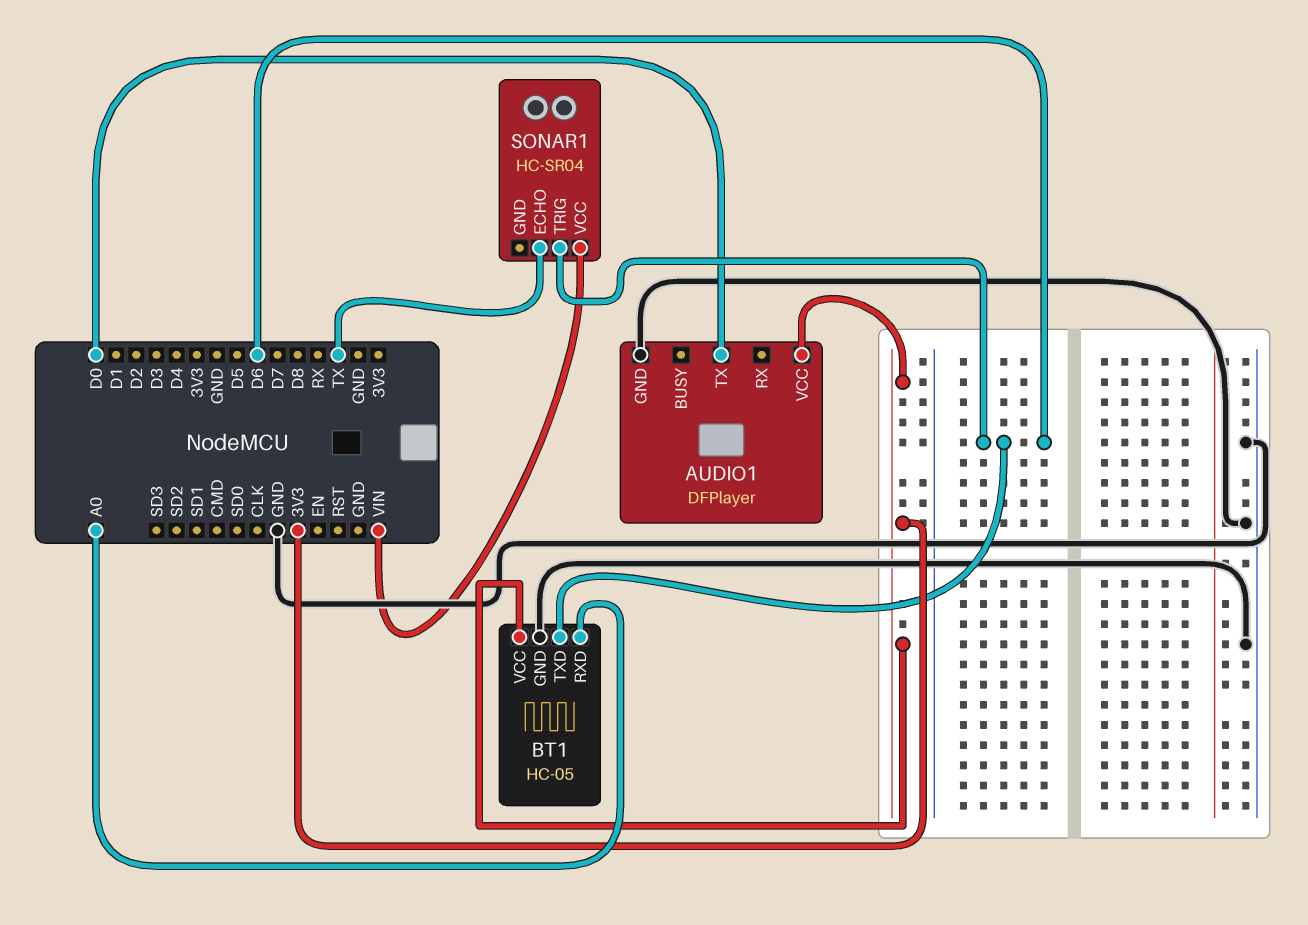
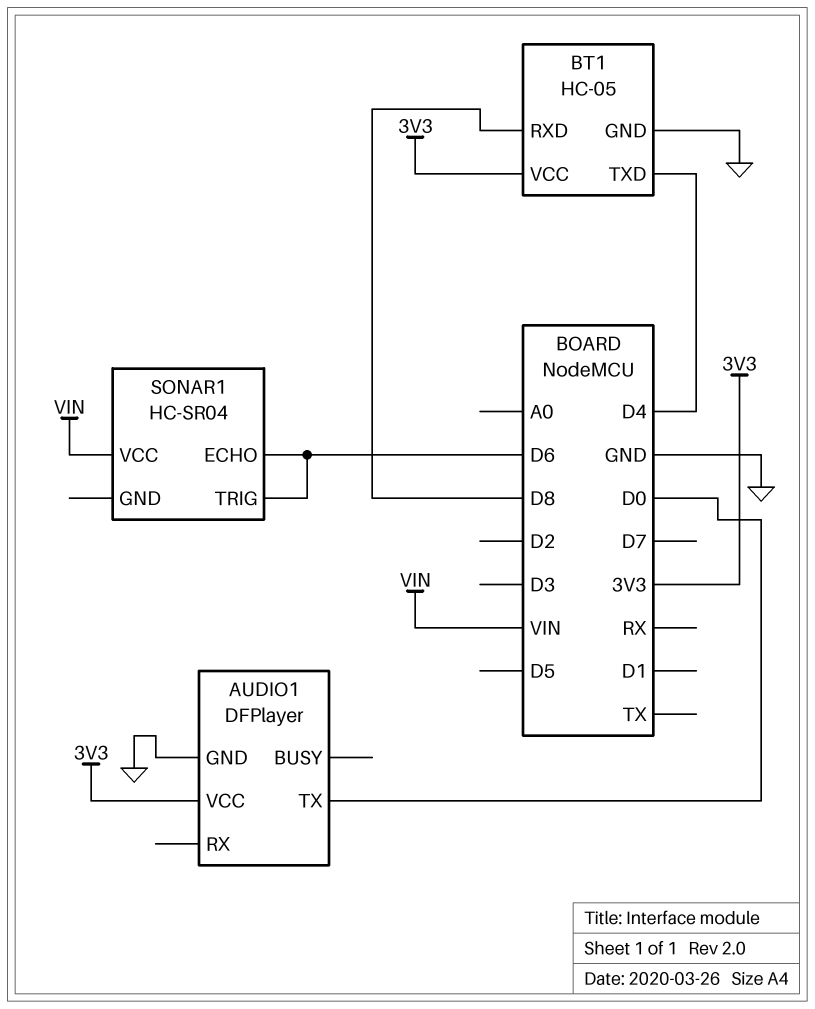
BT1 pin RXD: A0 -> D8
BT1 pin TXD: D6 -> D4
SONAR1 pin ECHO: TX -> D6

